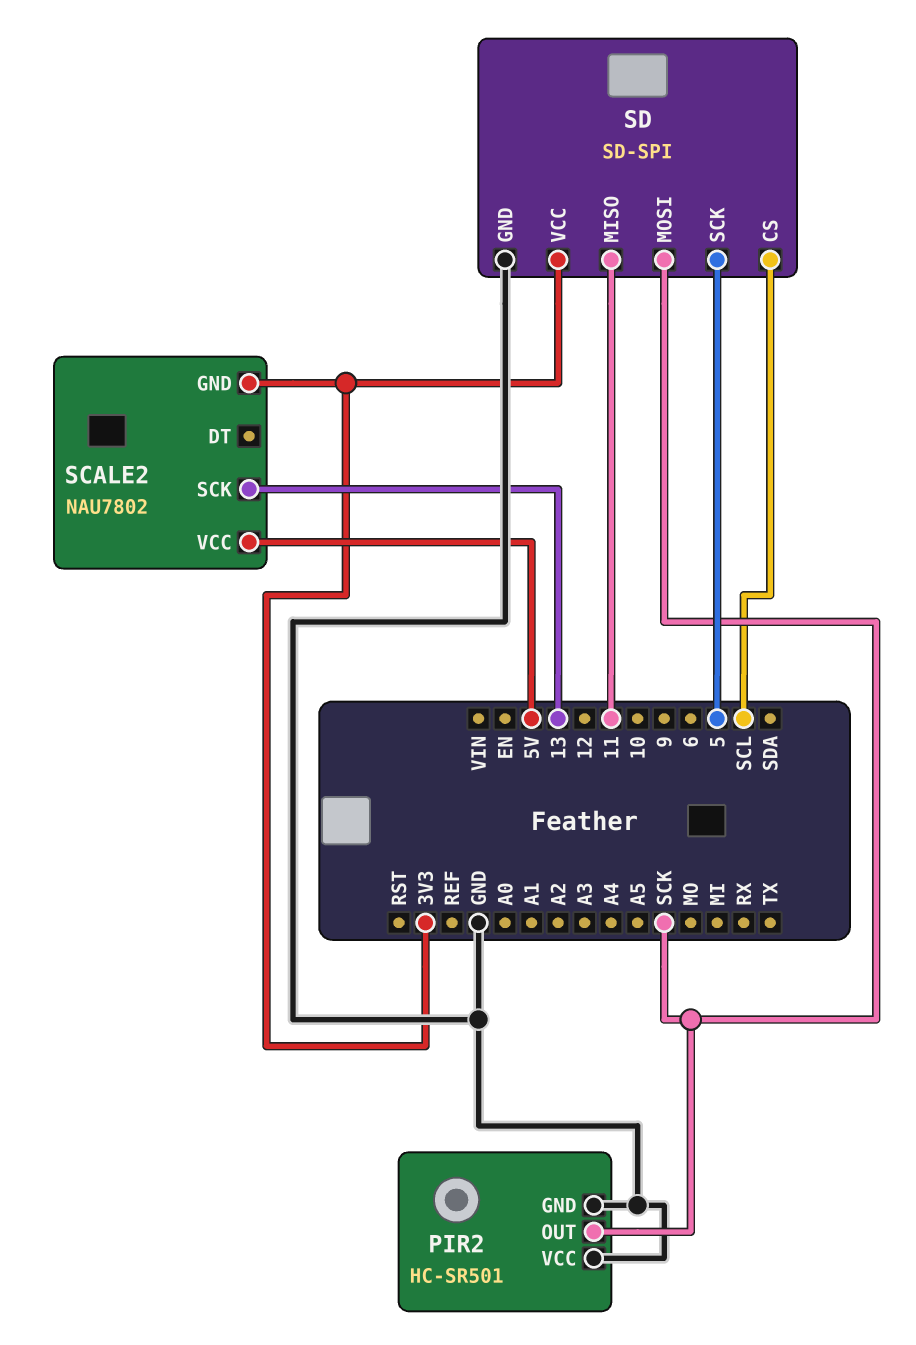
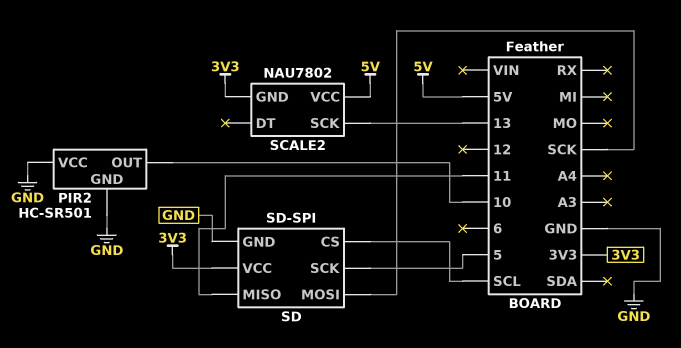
PIR2 pin OUT: SCK -> 10

